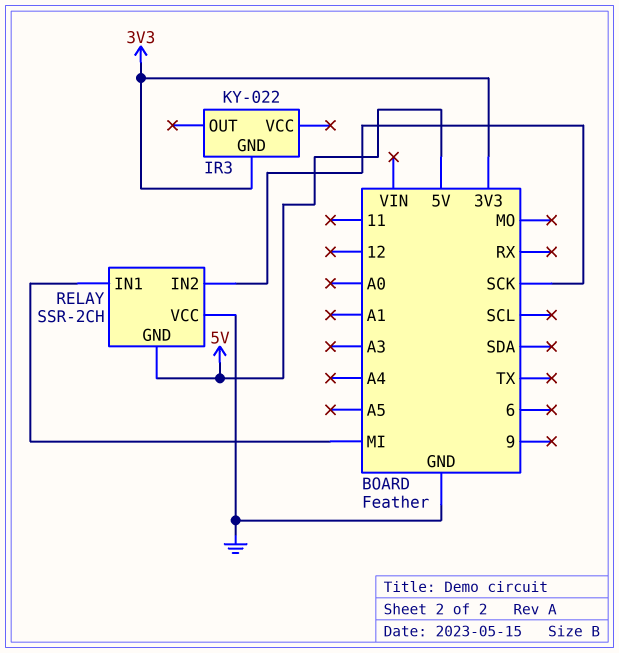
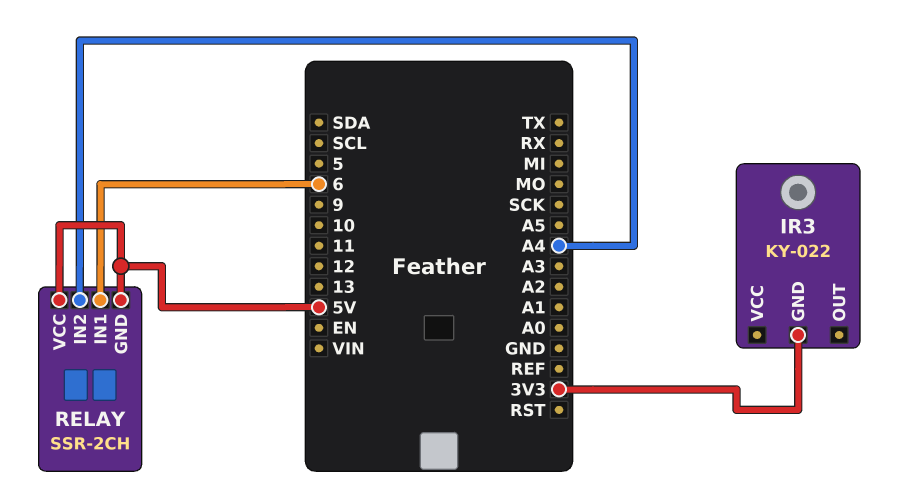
RELAY pin IN1: MI -> 6
RELAY pin IN2: SCK -> A4
RELAY pin VCC: GND -> 5V

